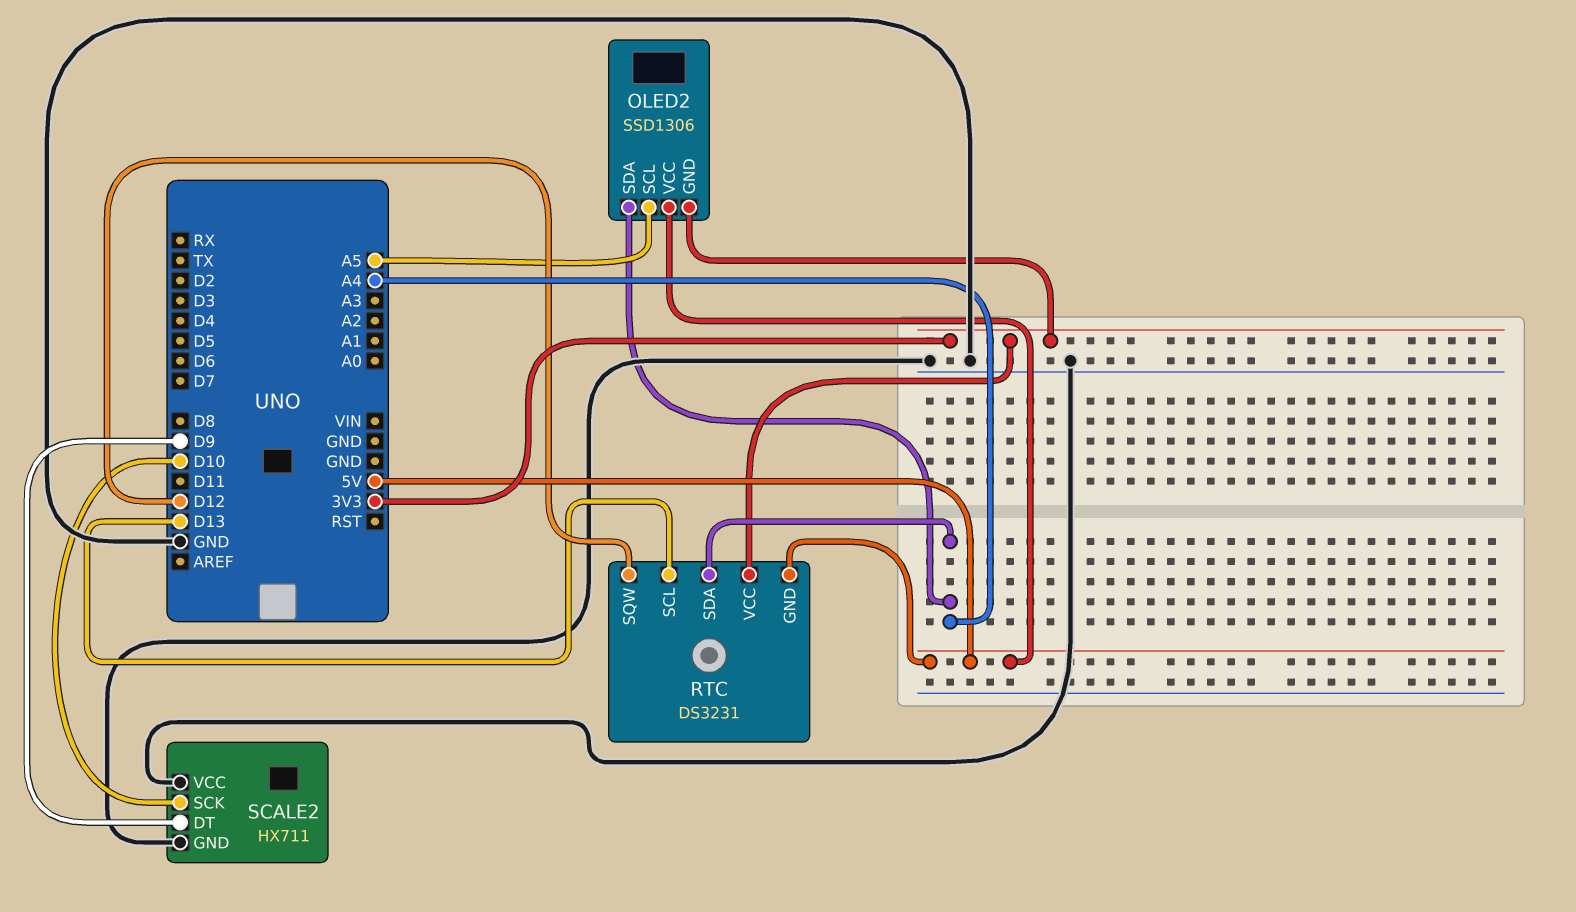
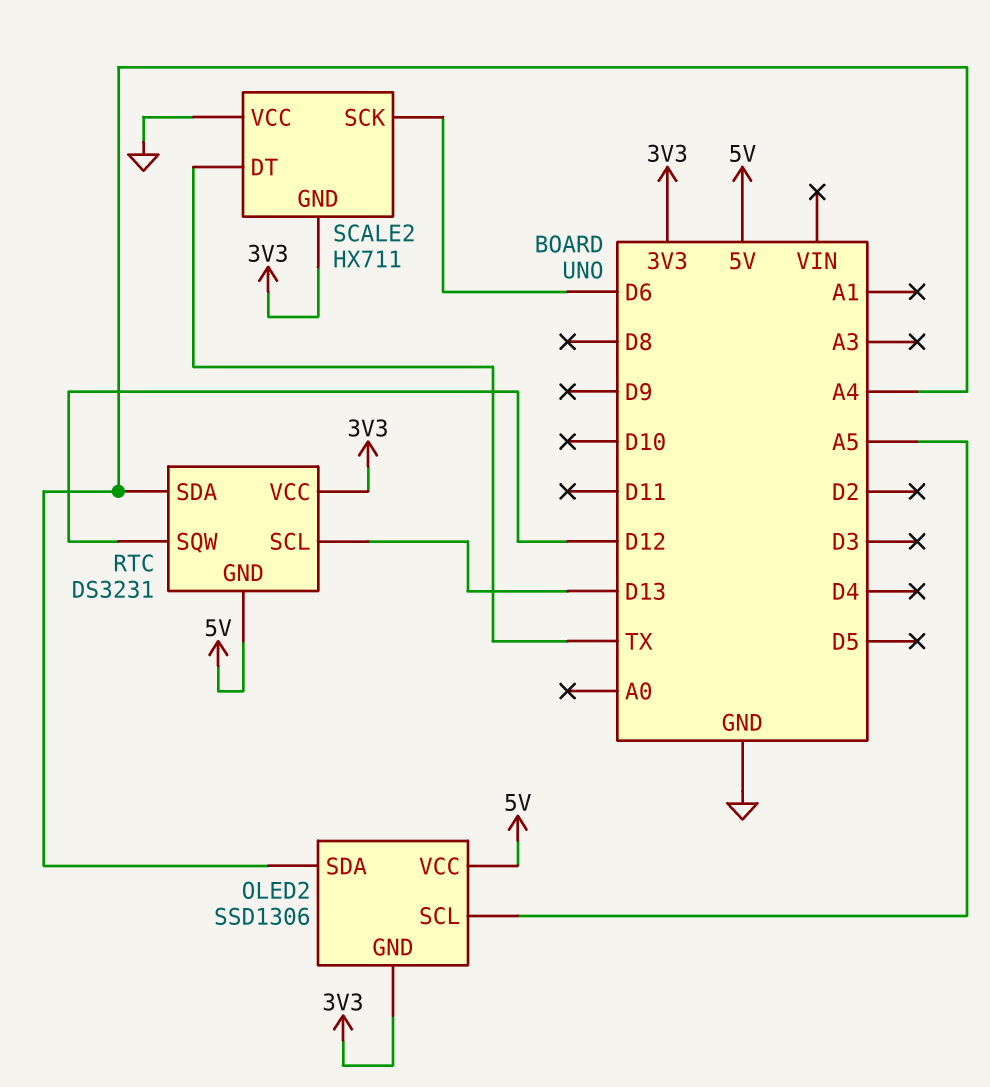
SCALE2 pin DT: D9 -> TX
SCALE2 pin GND: GND -> 3V3
SCALE2 pin SCK: D10 -> D6

